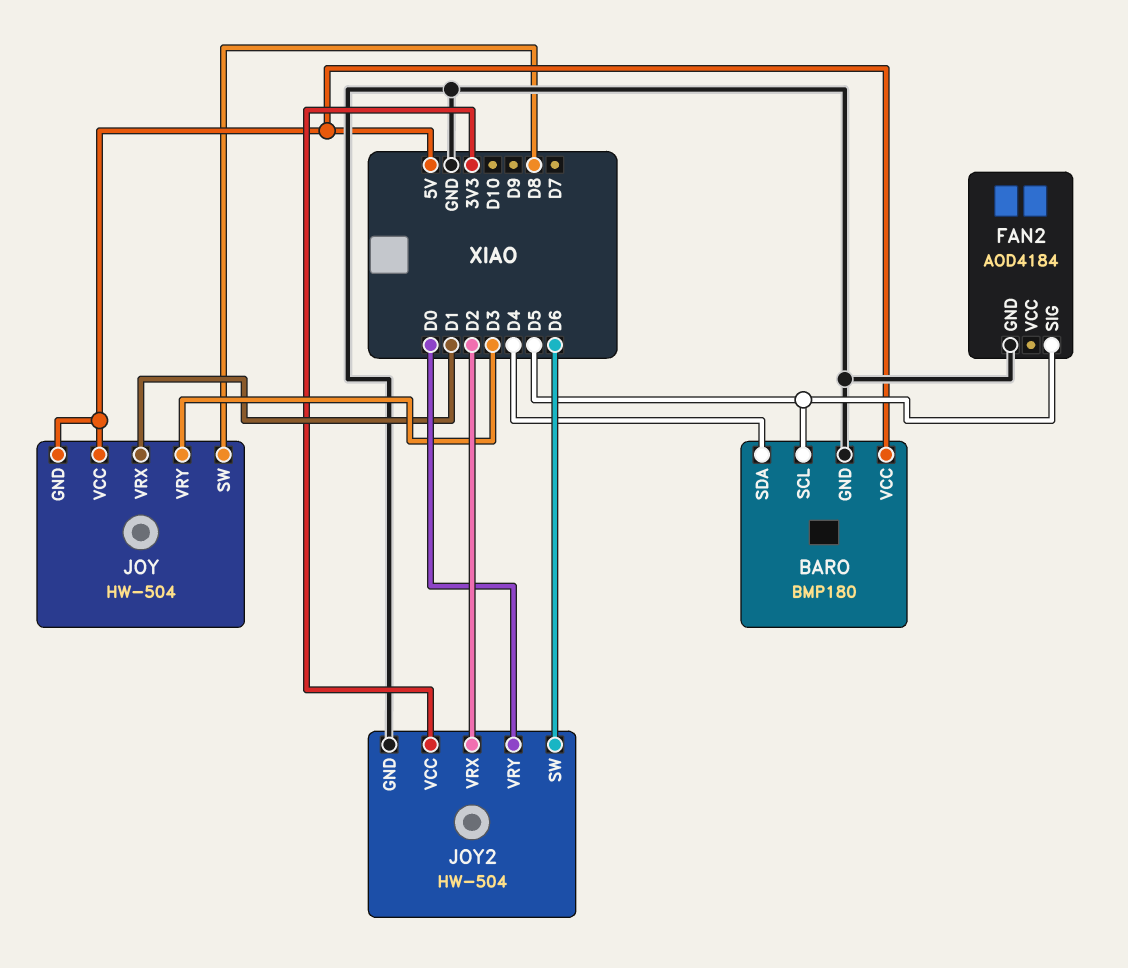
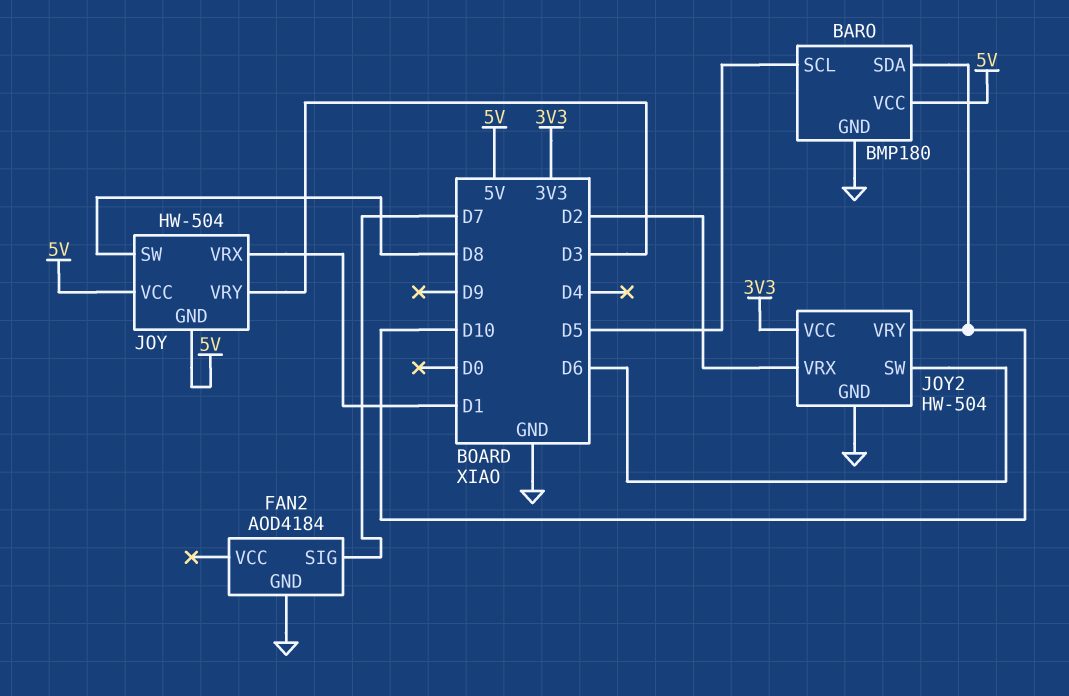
BARO pin SDA: D4 -> D10
FAN2 pin SIG: D5 -> D7
JOY2 pin VRY: D0 -> D10

